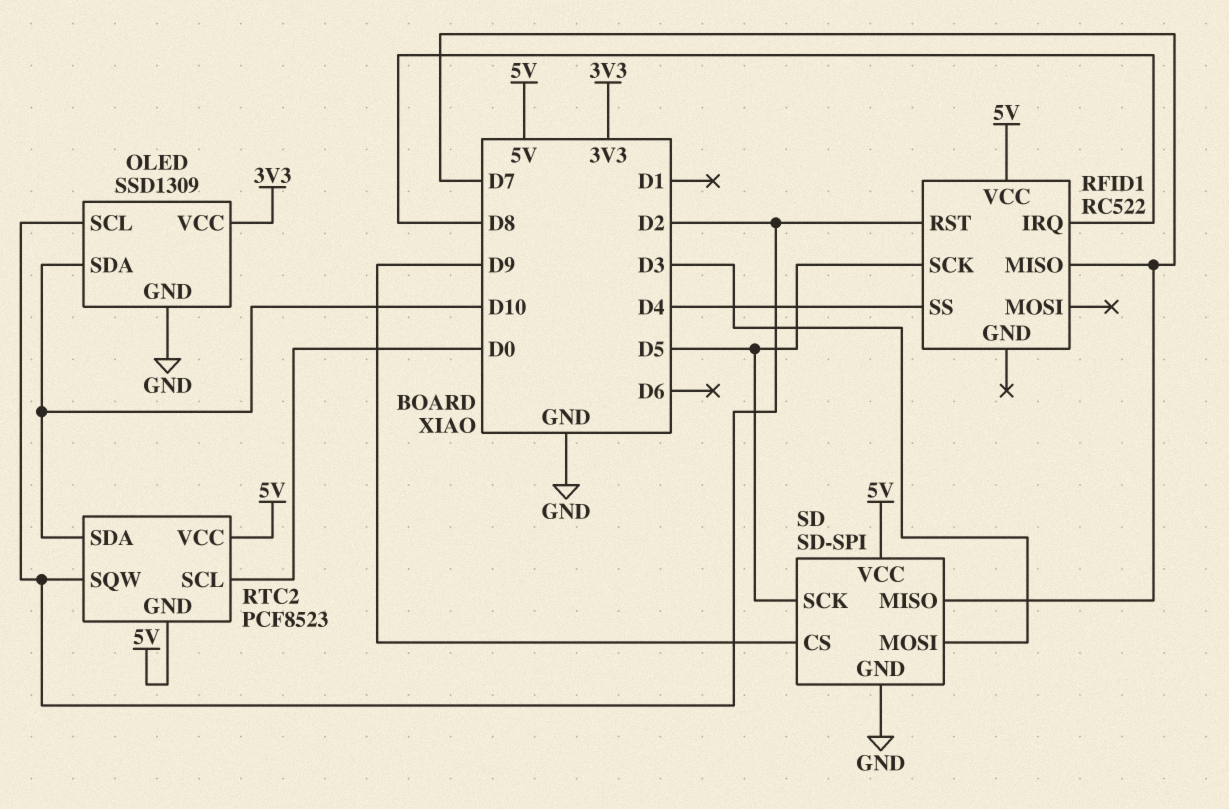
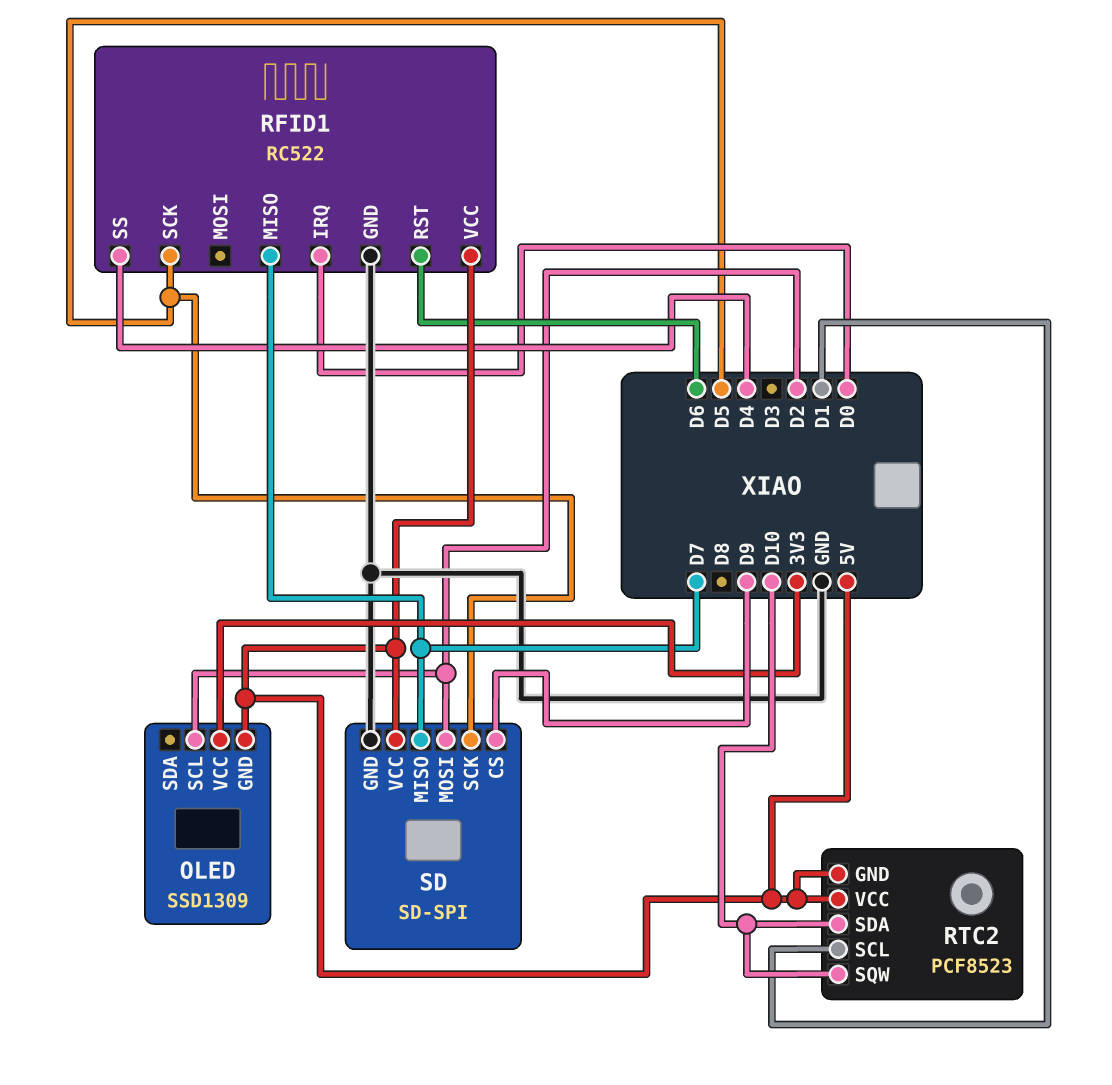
OLED pin GND: GND -> 5V
OLED pin SDA: D10 -> none
RFID1 pin GND: none -> GND
RFID1 pin IRQ: D8 -> D0
RFID1 pin RST: D2 -> D6
RTC2 pin SCL: D0 -> D1
RTC2 pin SQW: D2 -> D10
SD pin MOSI: D3 -> D2

